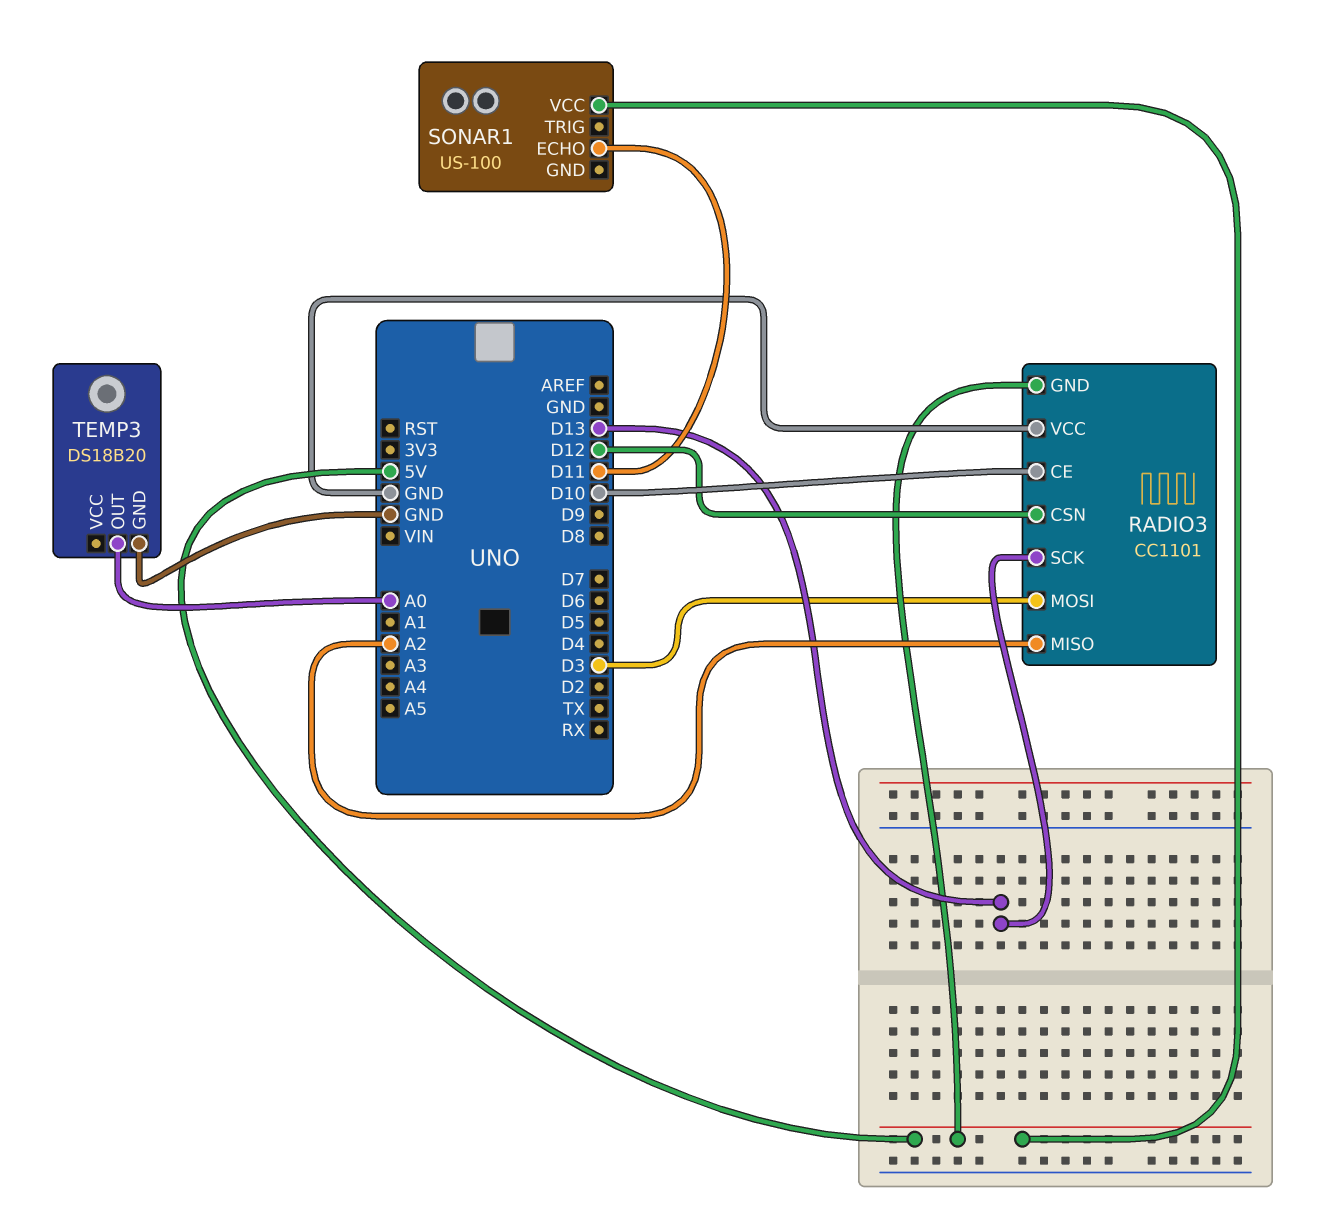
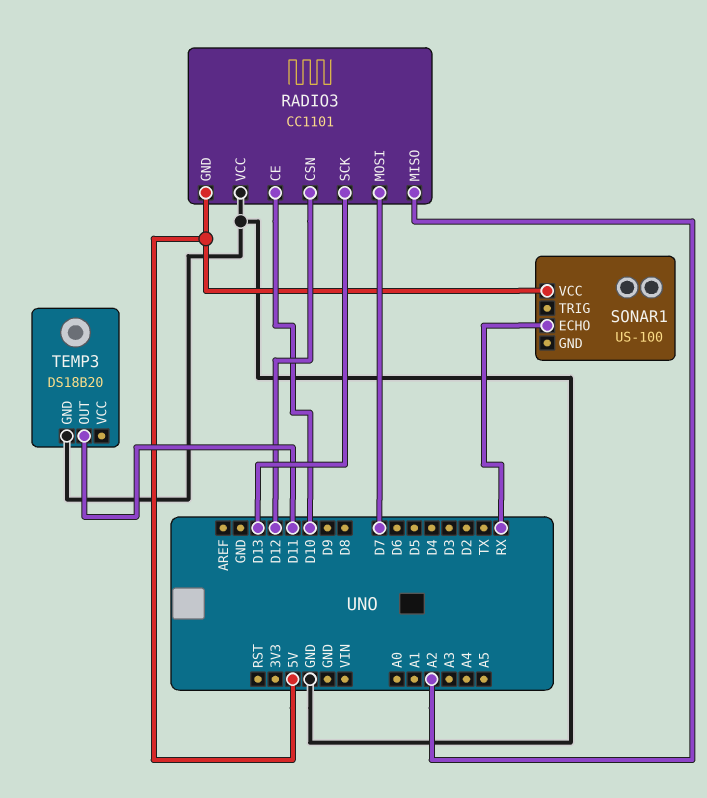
RADIO3 pin MOSI: D3 -> D7
SONAR1 pin ECHO: D11 -> RX
TEMP3 pin OUT: A0 -> D11

